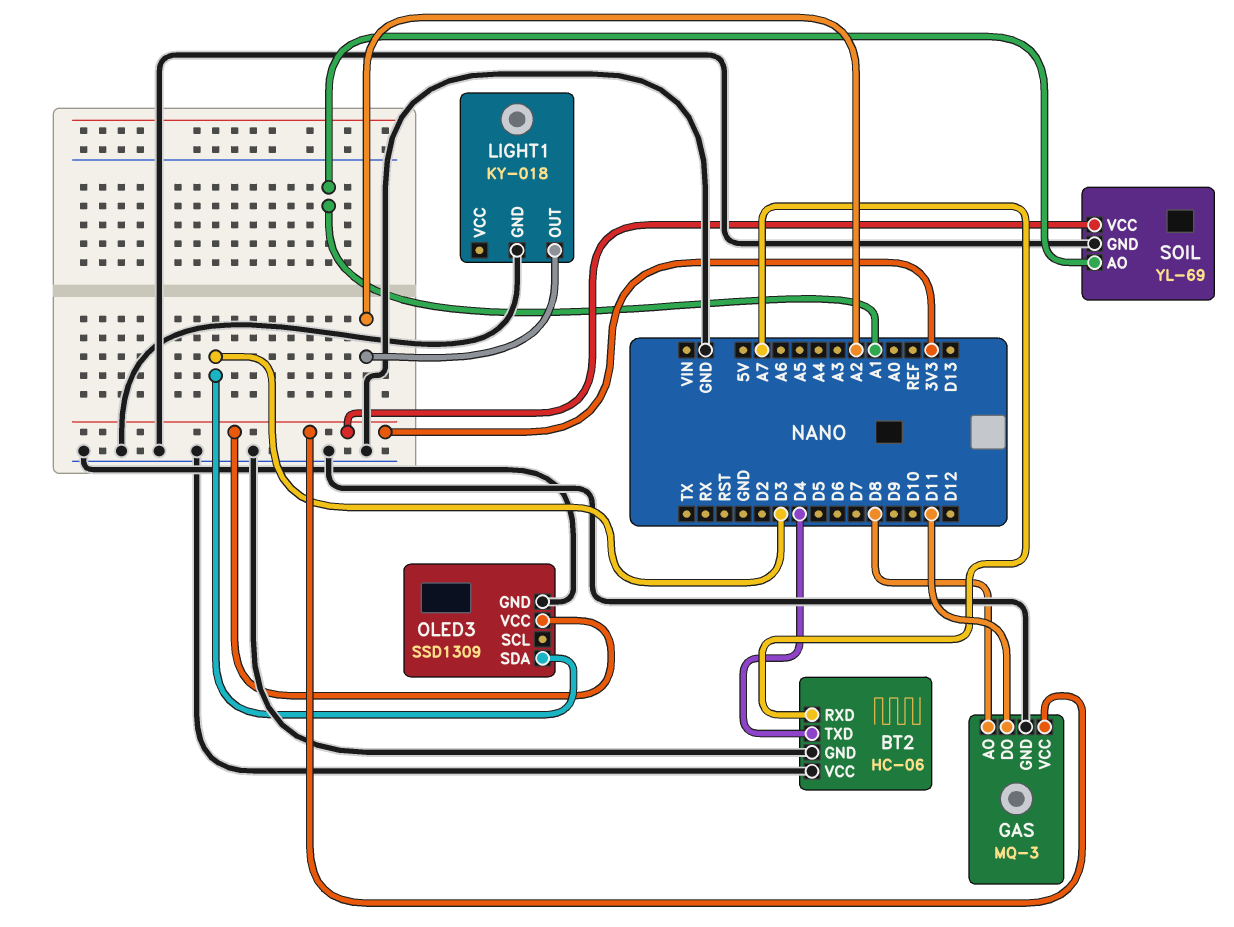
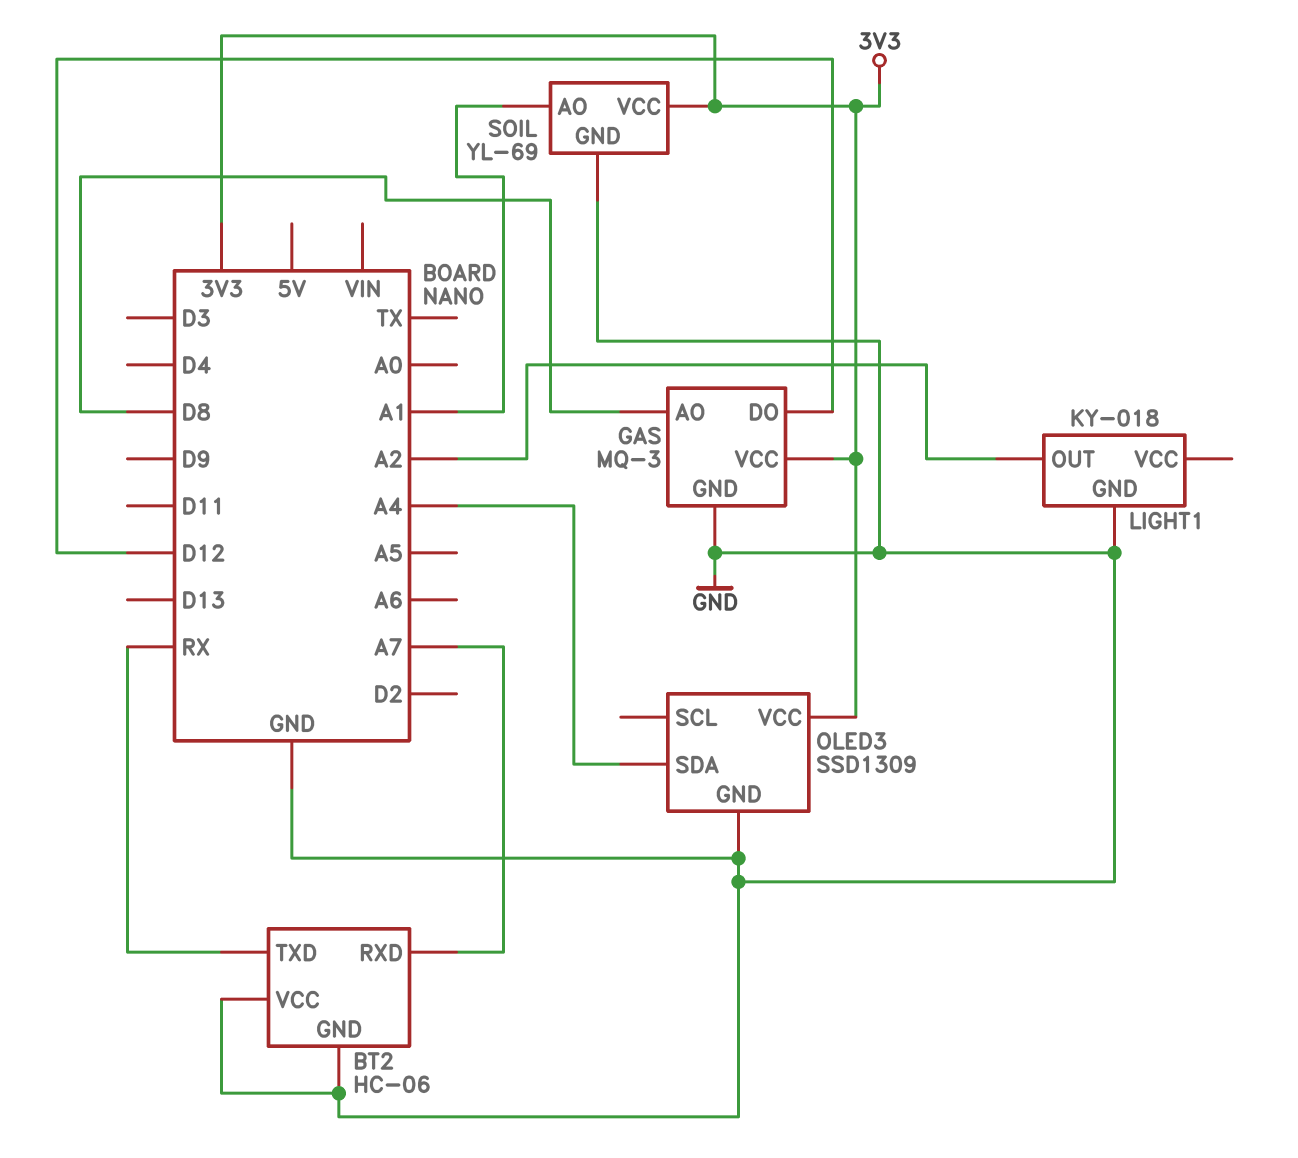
BT2 pin TXD: D4 -> RX
GAS pin DO: D11 -> D12
OLED3 pin SDA: D3 -> A4

